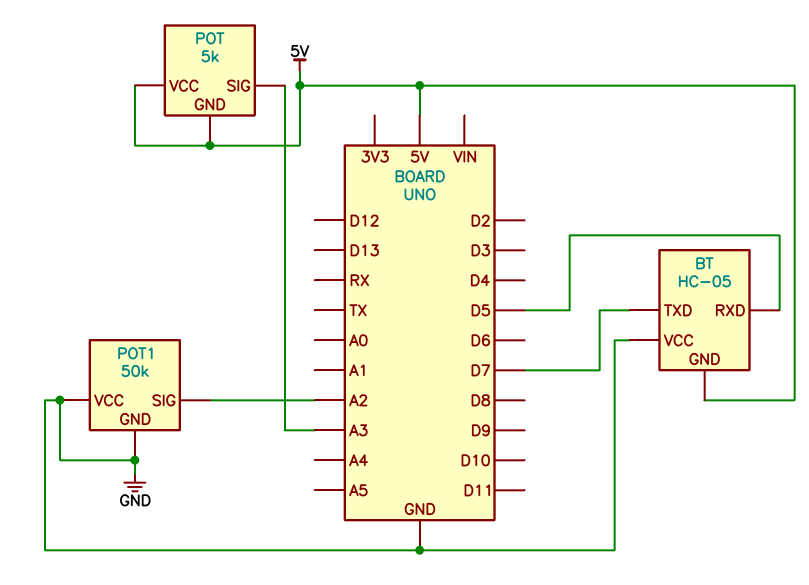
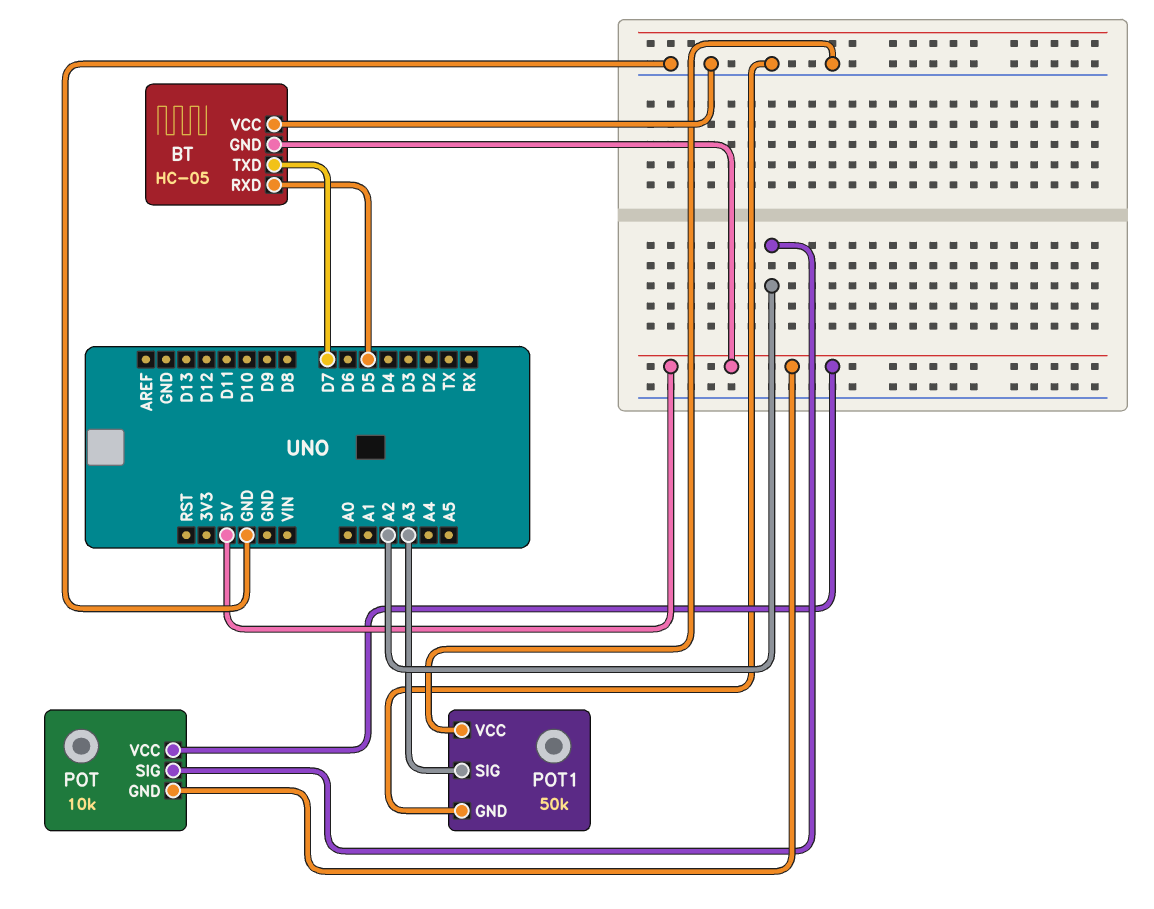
POT: 5k -> 10k
POT pin SIG: A3 -> A2
POT1 pin SIG: A2 -> A3

